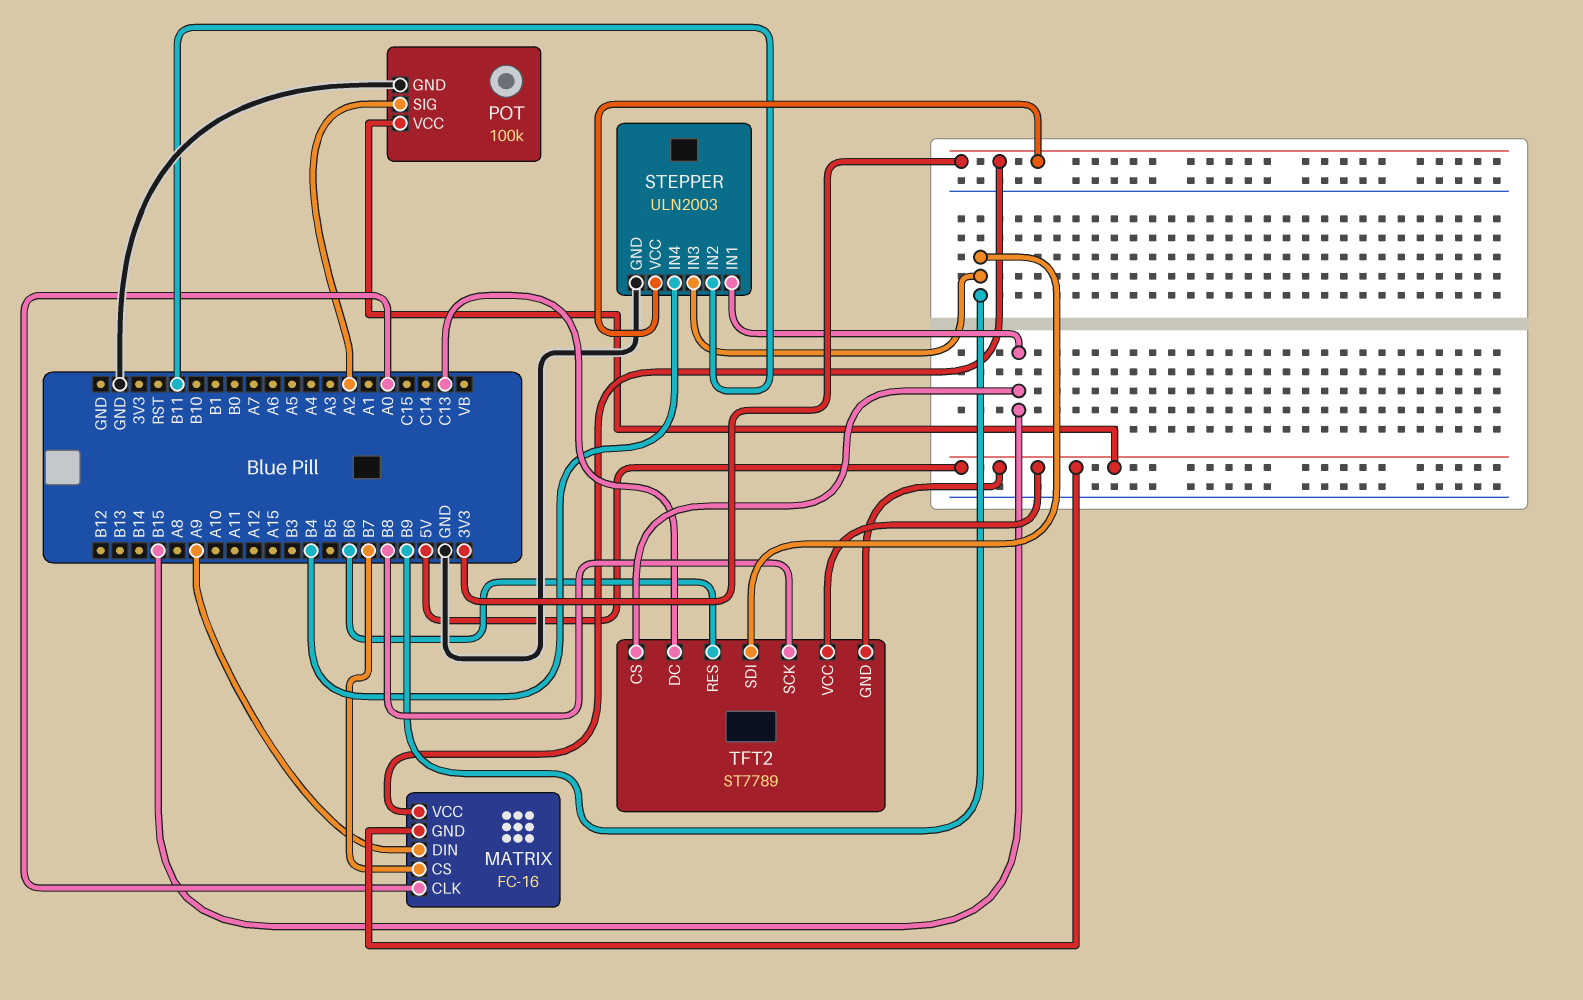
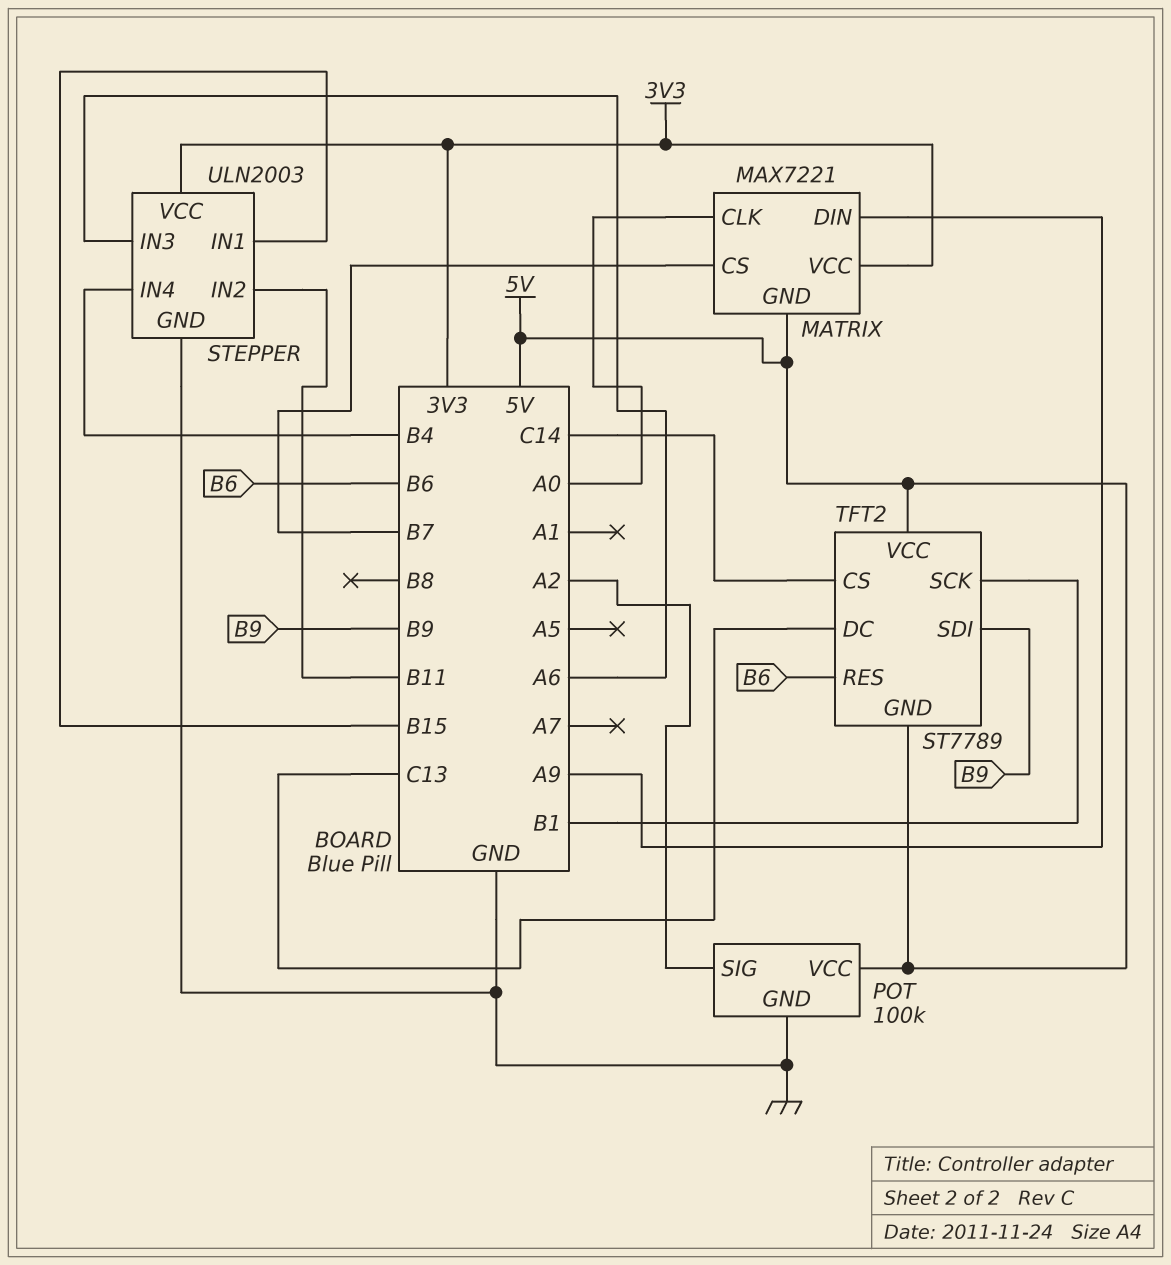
MATRIX: FC-16 -> MAX7221
STEPPER pin IN3: B9 -> A6
TFT2 pin CS: B15 -> C14
TFT2 pin SCK: B8 -> B1

